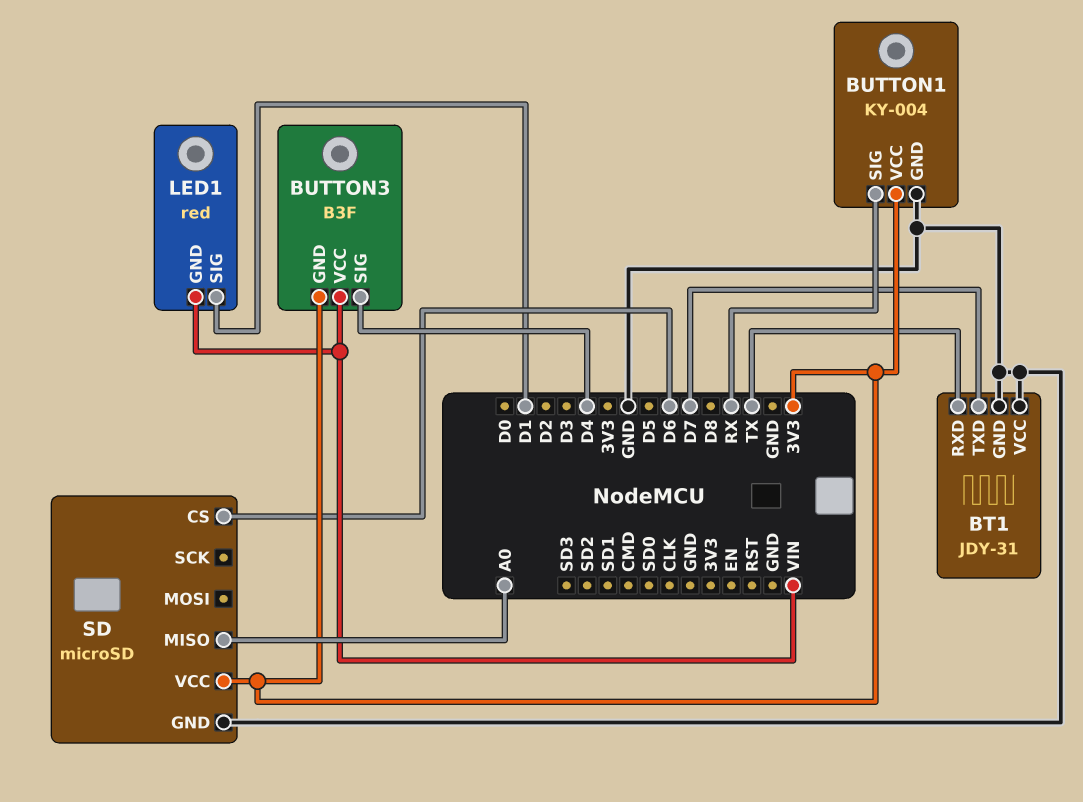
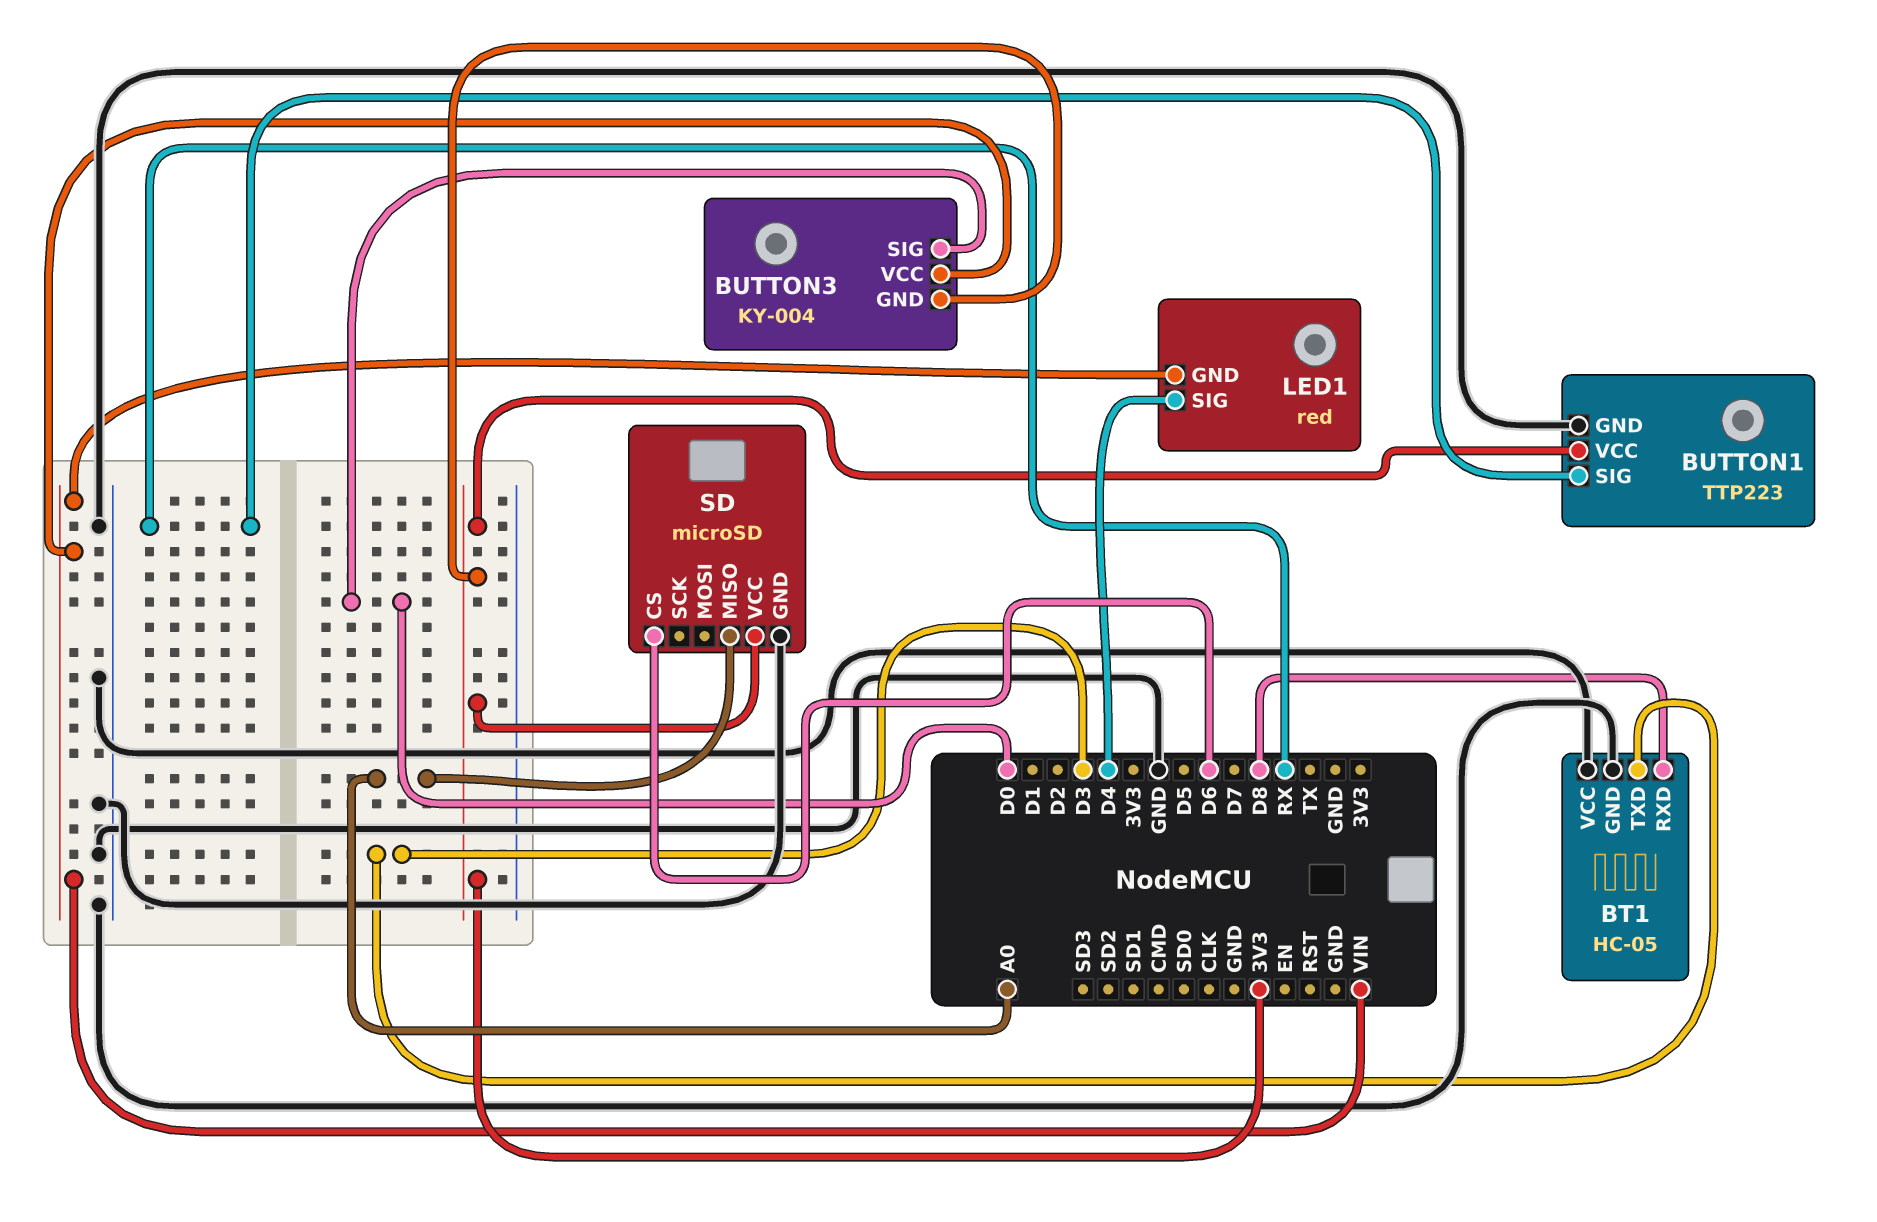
BT1: JDY-31 -> HC-05
BT1 pin RXD: TX -> D8
BT1 pin TXD: D7 -> D3
BUTTON1: KY-004 -> TTP223
BUTTON3: B3F -> KY-004
BUTTON3 pin SIG: D4 -> D0
LED1 pin SIG: D1 -> D4

